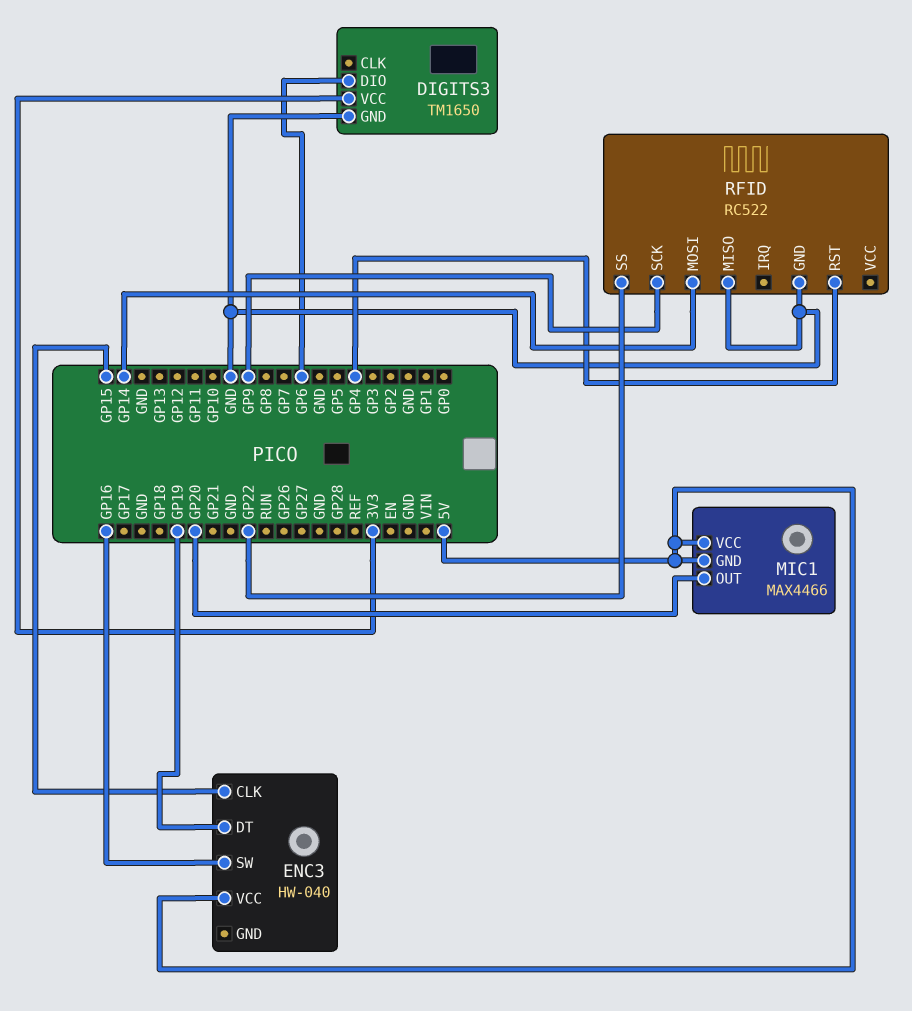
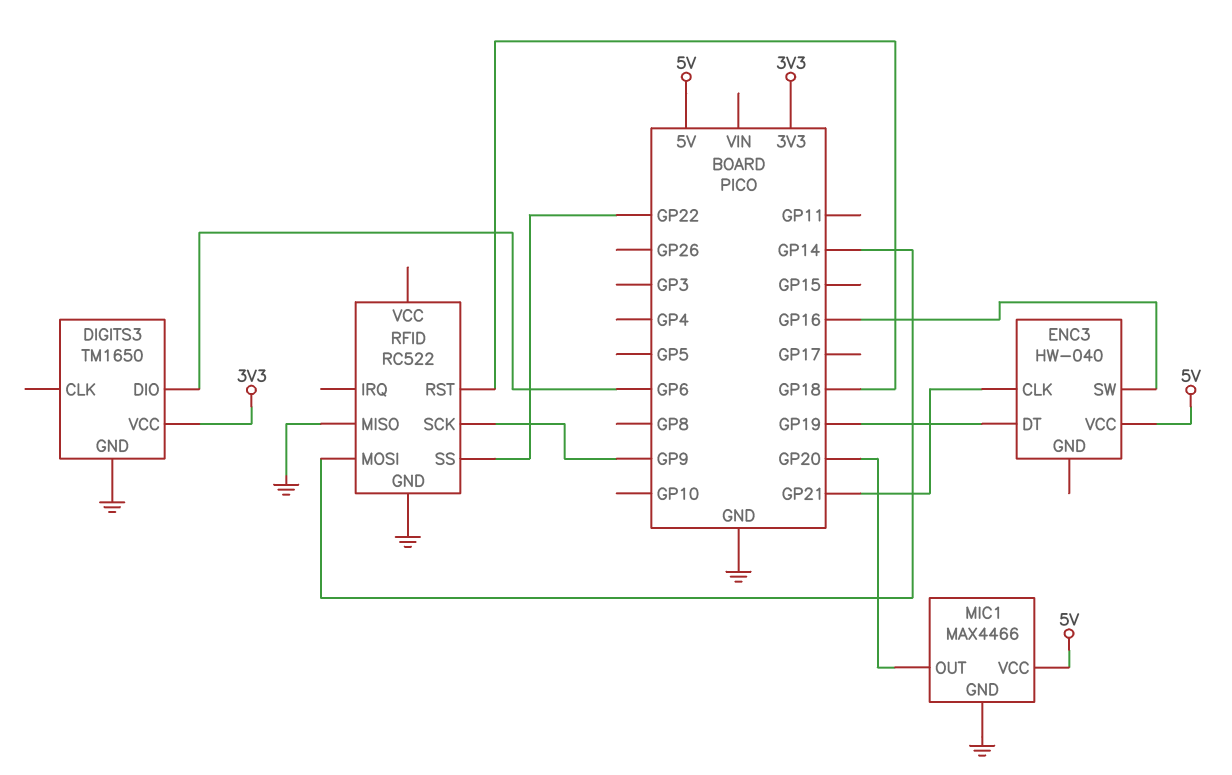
ENC3 pin CLK: GP15 -> GP21
MIC1 pin GND: 5V -> GND
RFID pin RST: GP4 -> GP18

